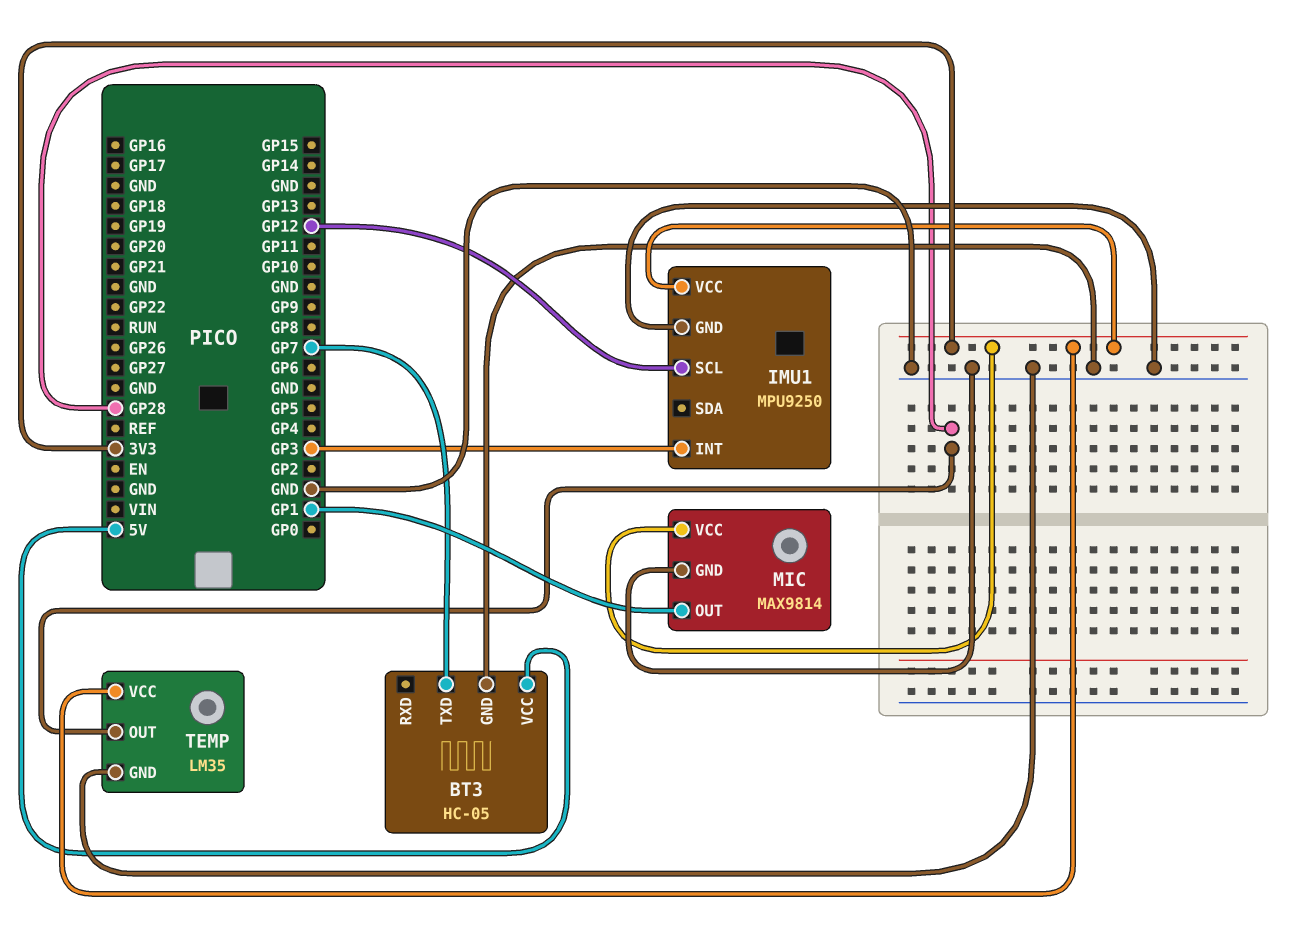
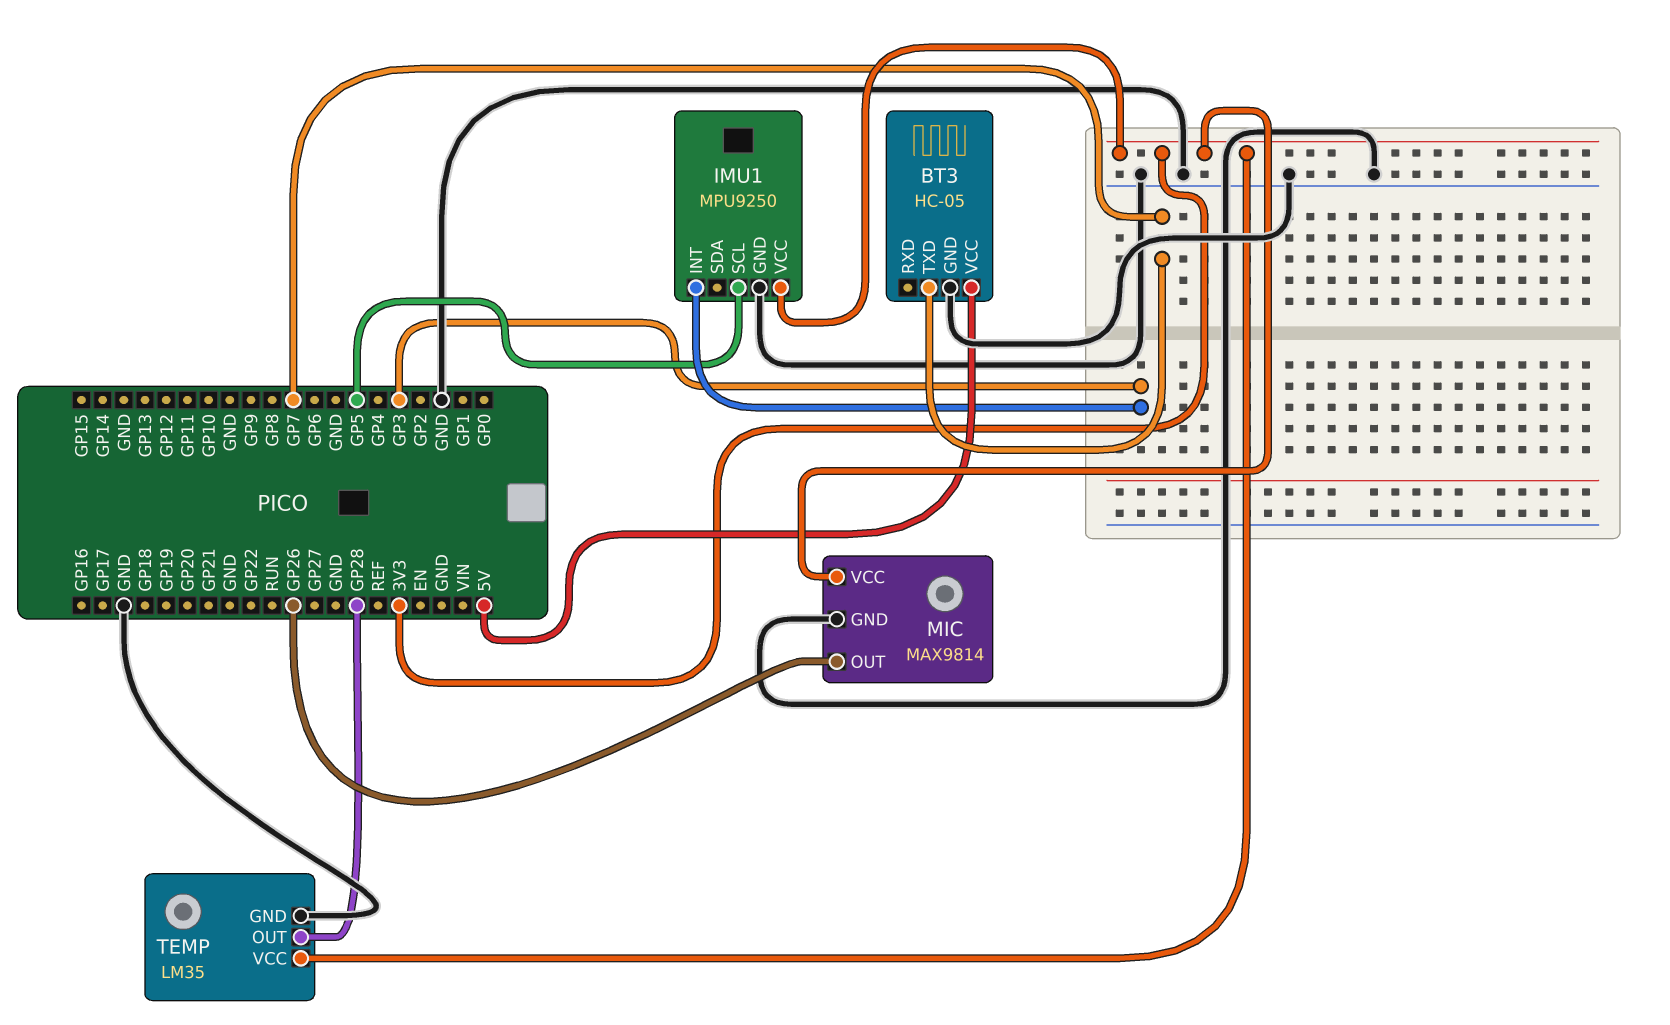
IMU1 pin SCL: GP12 -> GP5
MIC pin OUT: GP1 -> GP26

